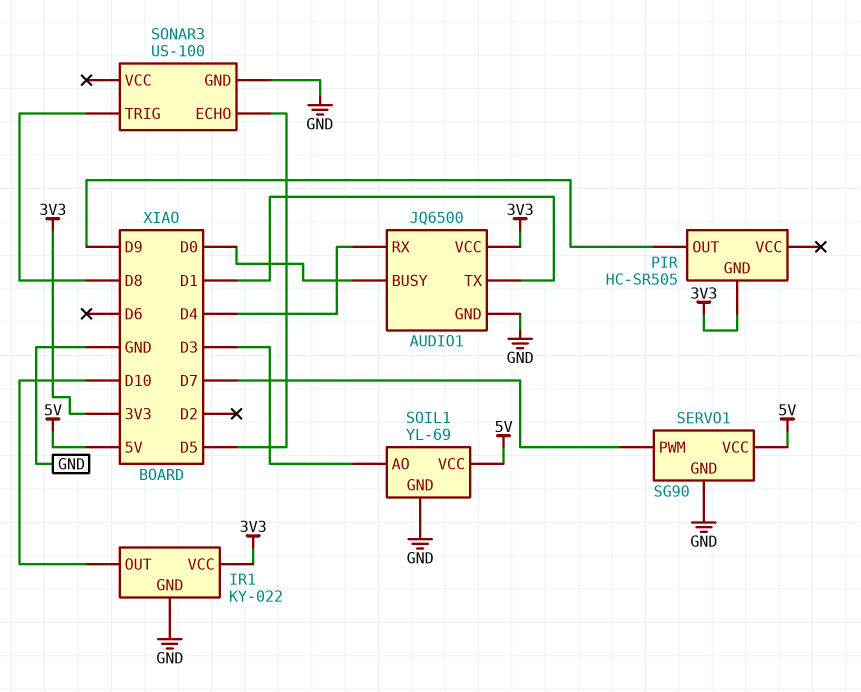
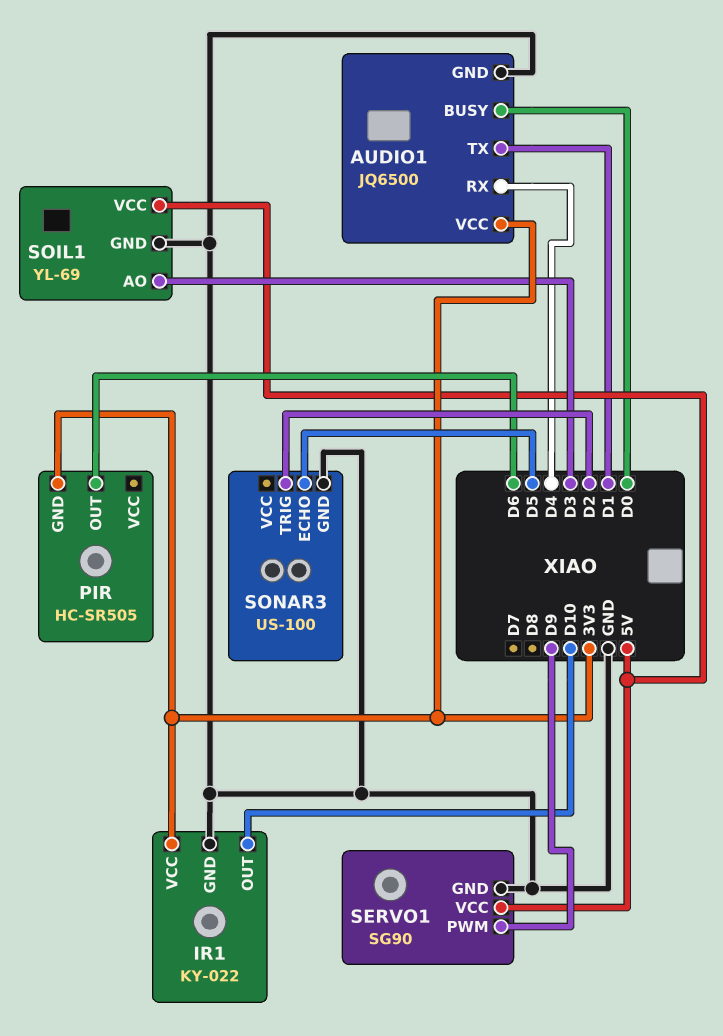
PIR pin OUT: D9 -> D6
SERVO1 pin PWM: D7 -> D9
SONAR3 pin TRIG: D8 -> D2

